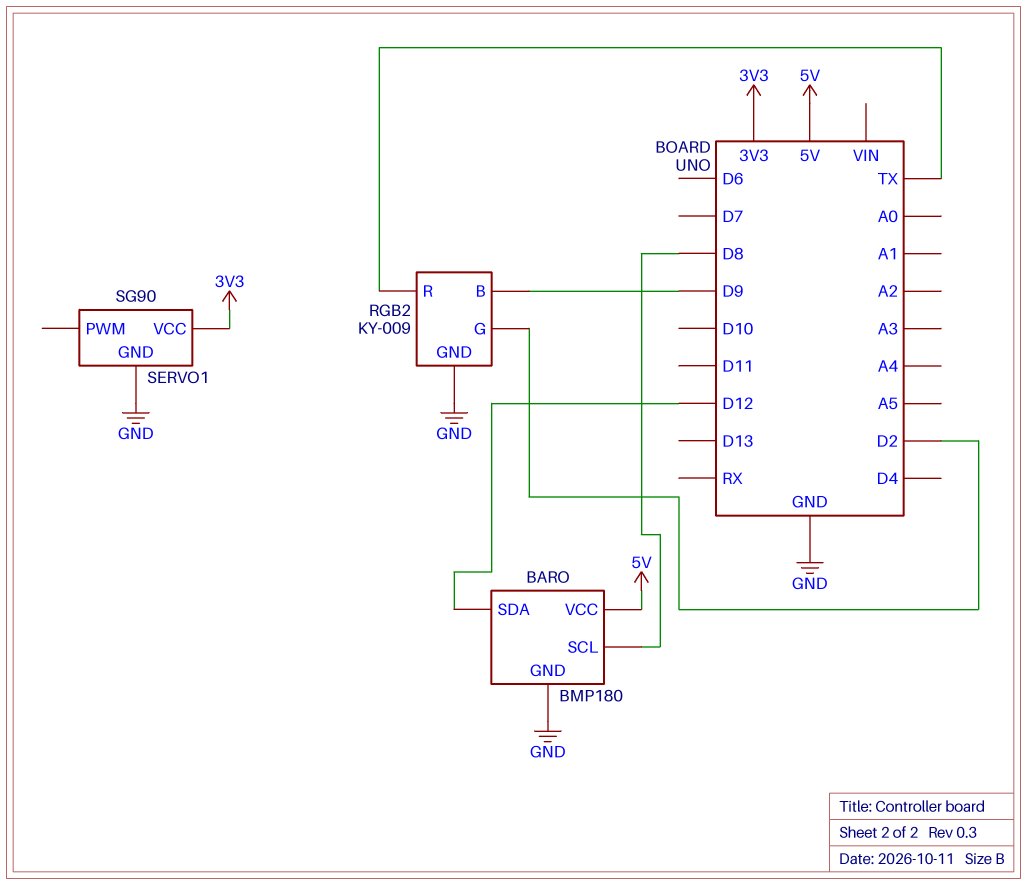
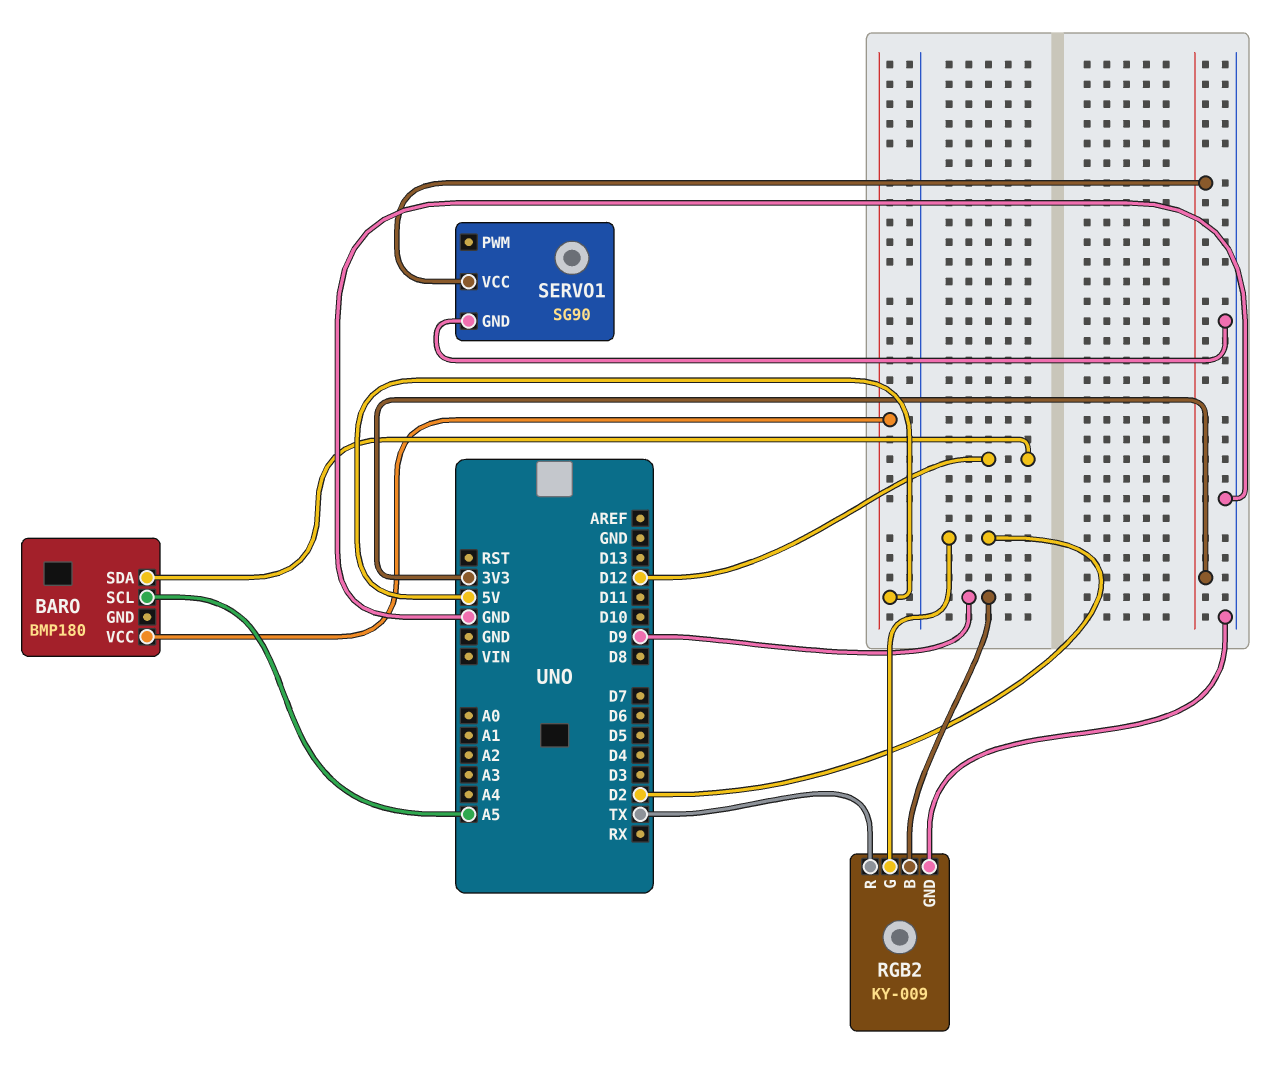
BARO pin GND: GND -> none
BARO pin SCL: D8 -> A5

